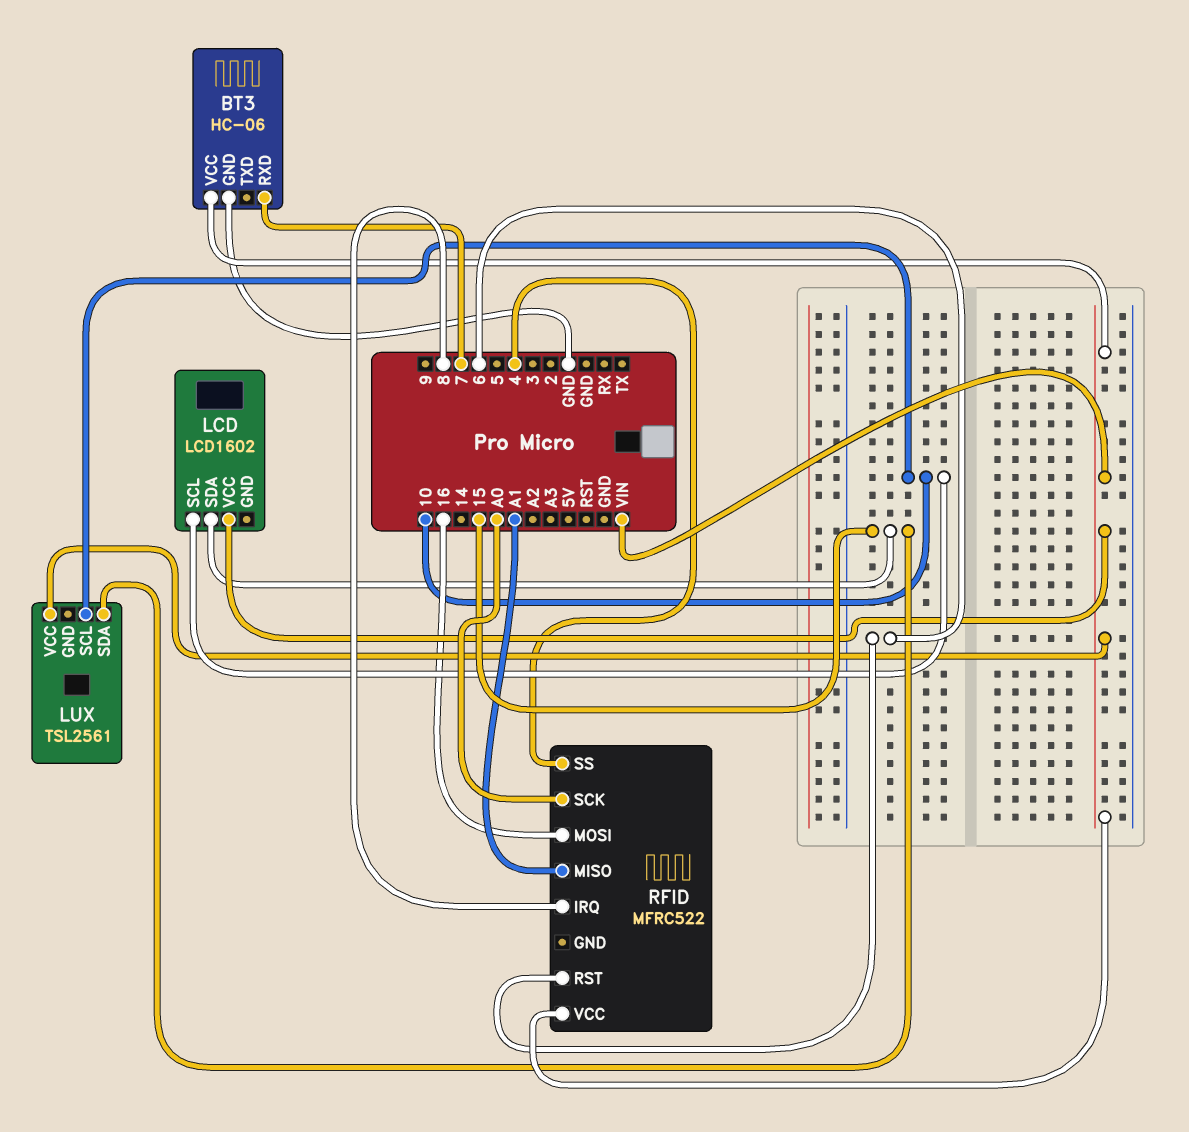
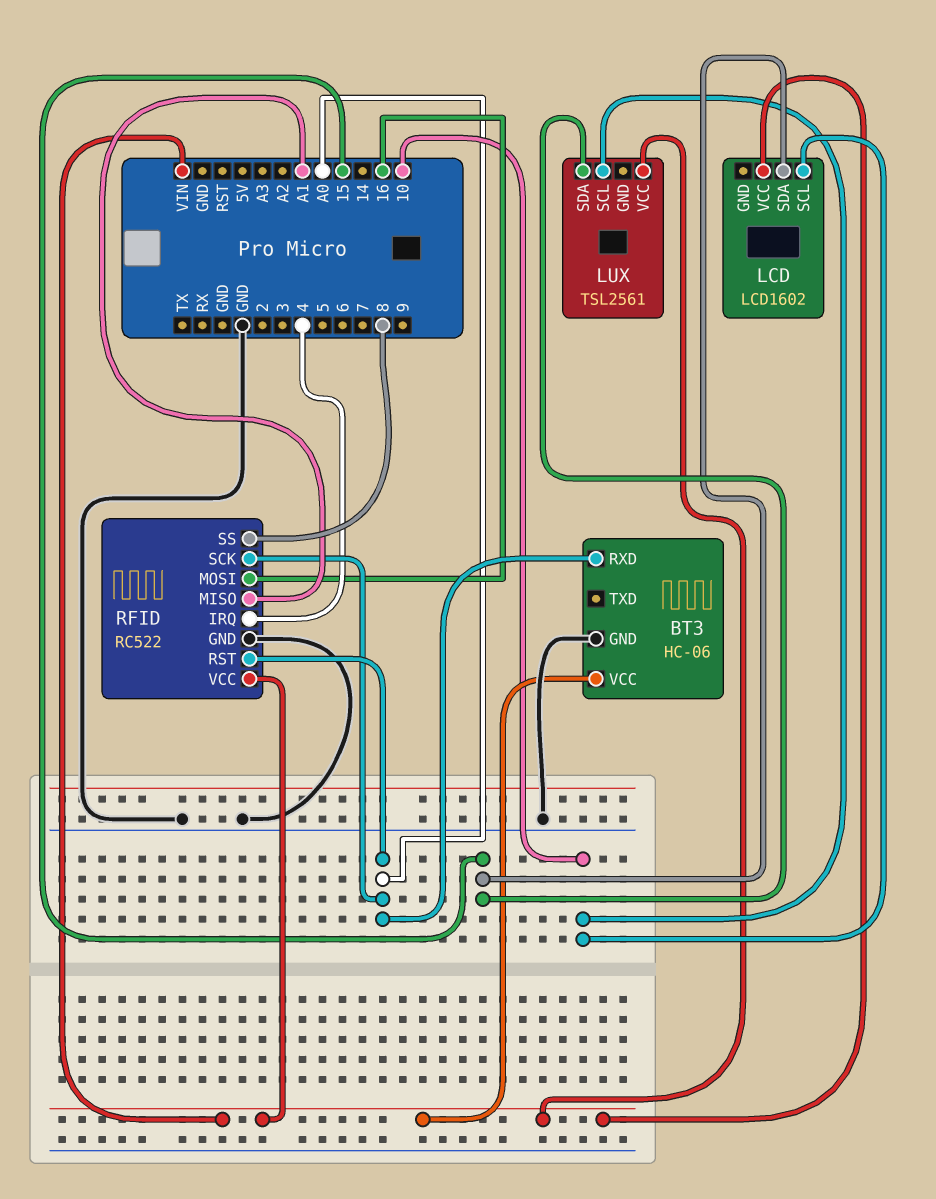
BT3 pin RXD: 7 -> A0
RFID: MFRC522 -> RC522
RFID pin GND: none -> GND
RFID pin IRQ: 8 -> 4
RFID pin RST: 6 -> A0
RFID pin SS: 4 -> 8

